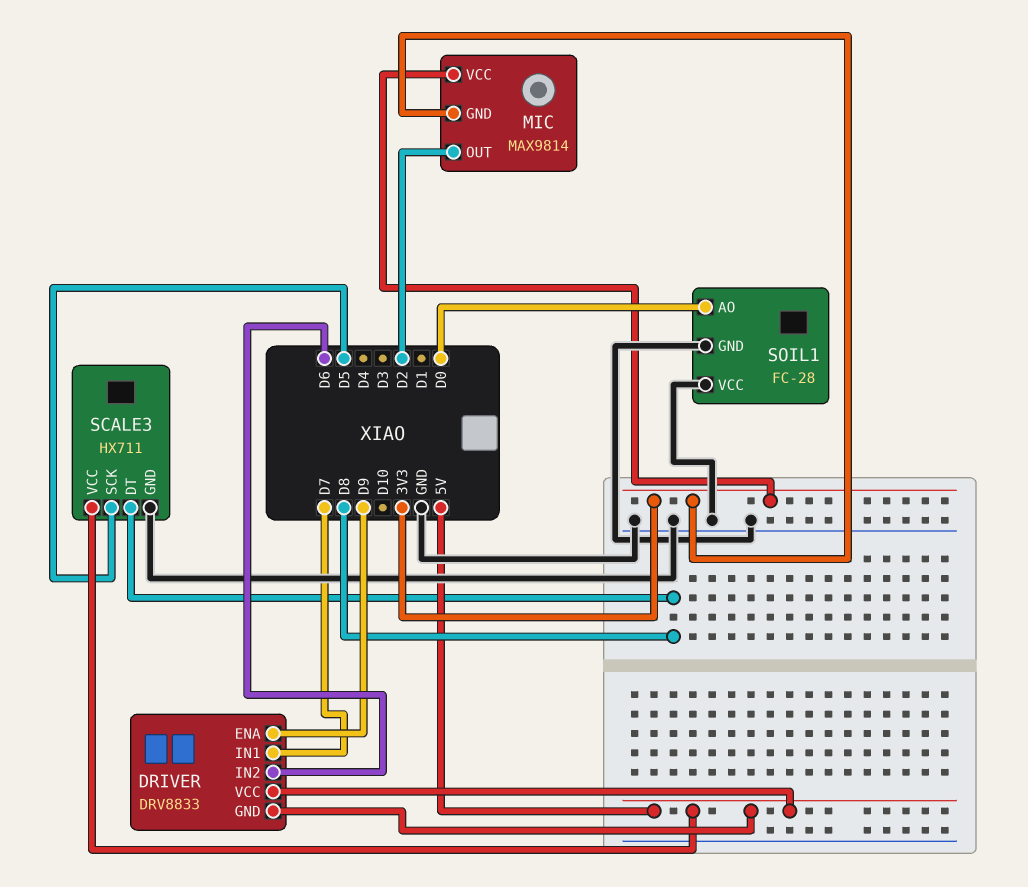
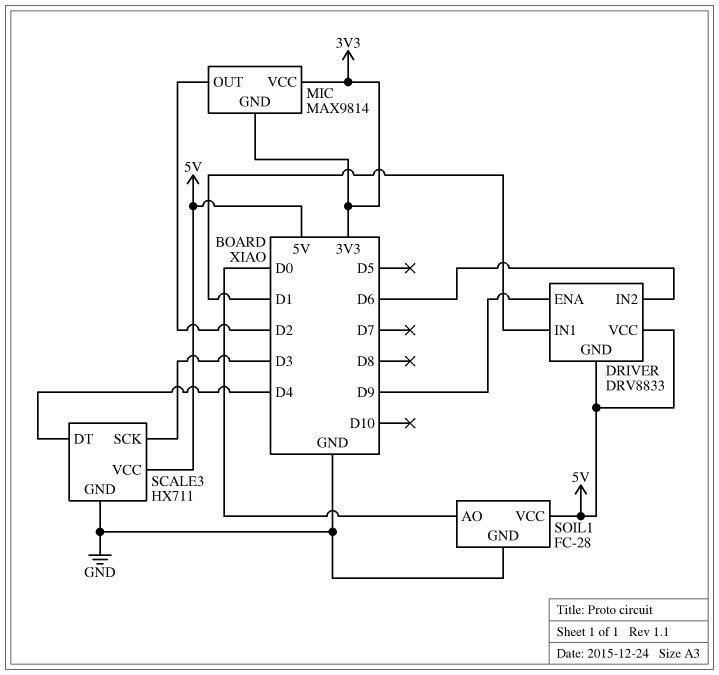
DRIVER pin IN1: D7 -> D1
SCALE3 pin DT: D8 -> D4
SCALE3 pin SCK: D5 -> D3
SOIL1 pin VCC: GND -> 5V

